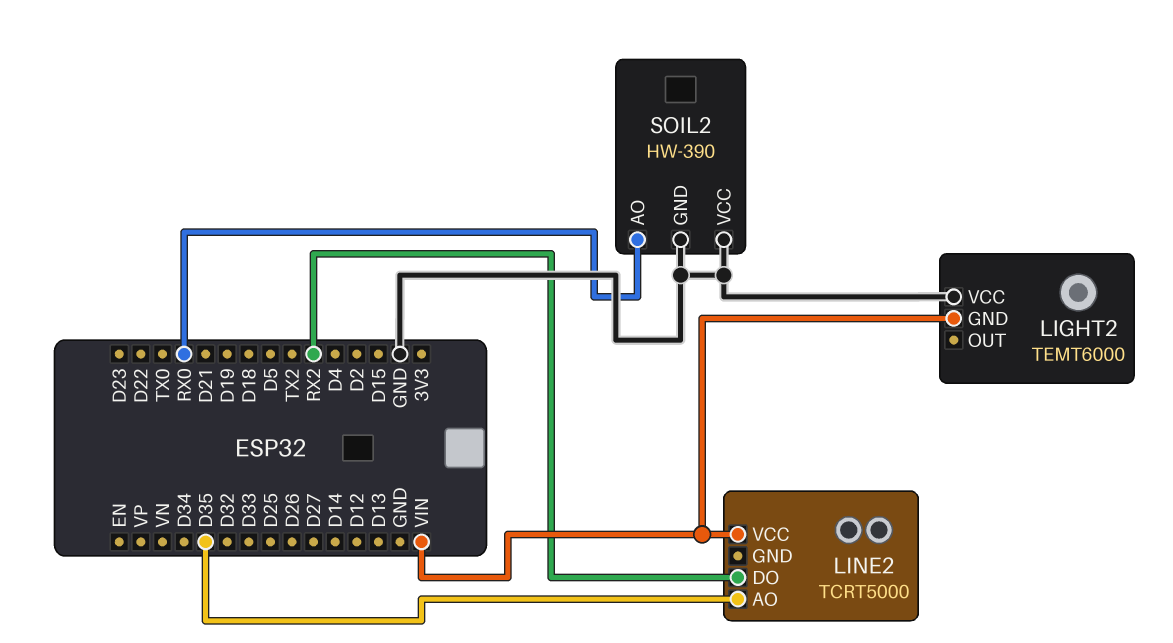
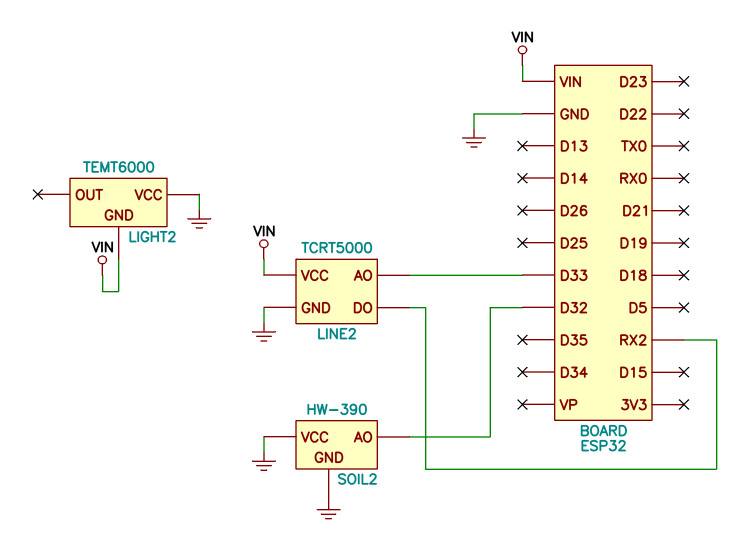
LINE2 pin AO: D35 -> D33
LINE2 pin GND: none -> GND
SOIL2 pin AO: RX0 -> D32

